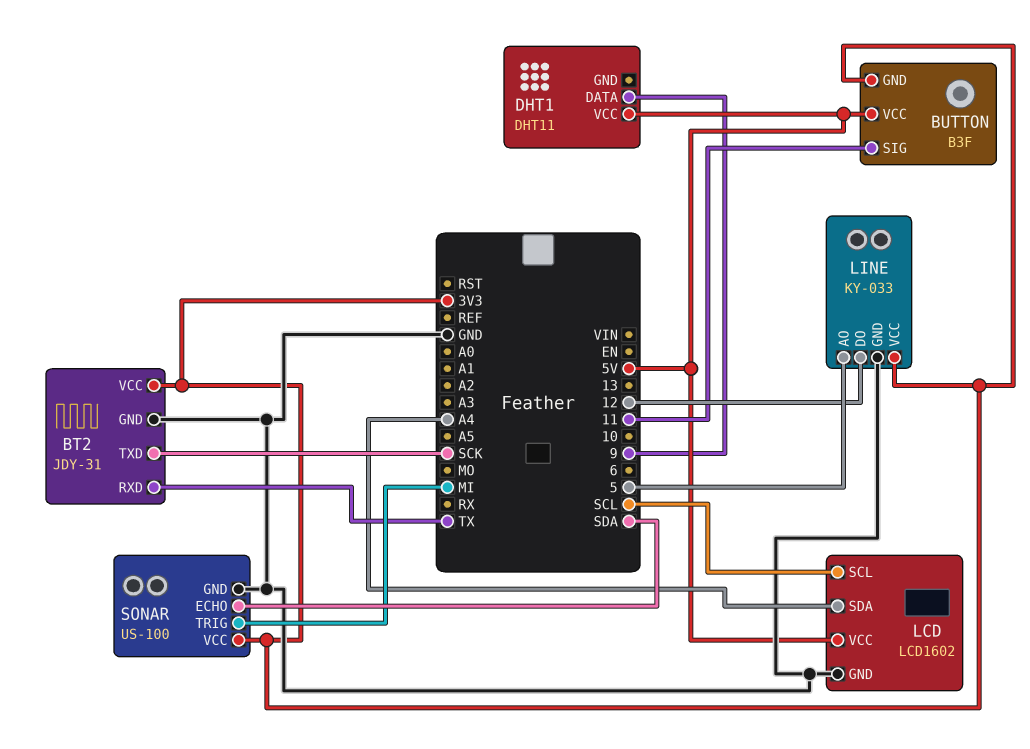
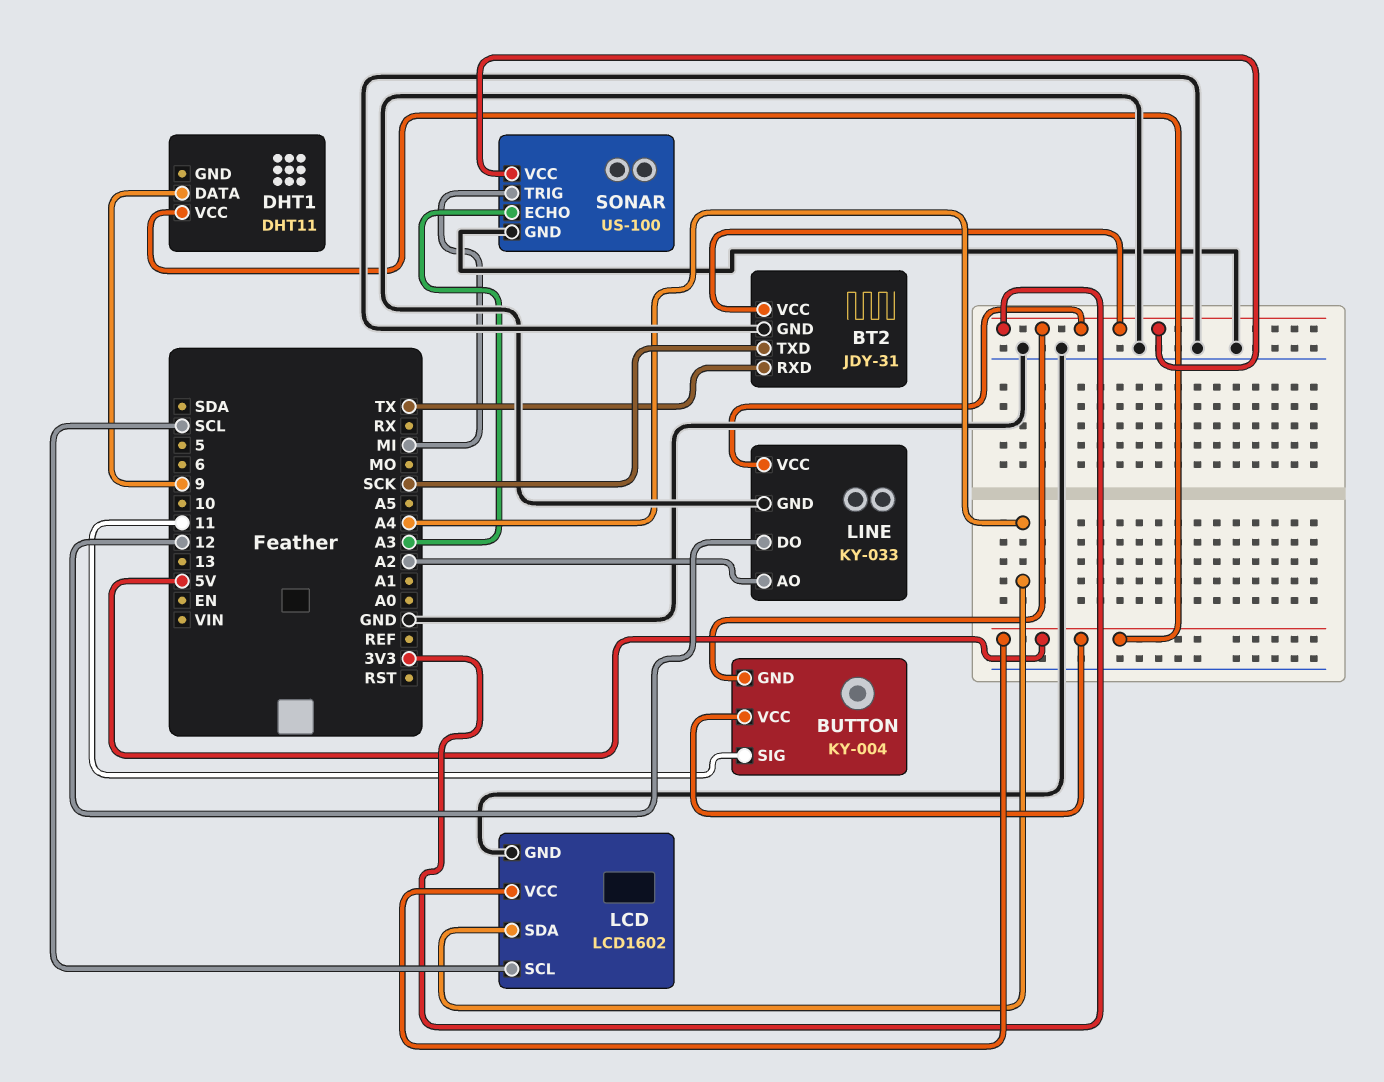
BUTTON: B3F -> KY-004
LINE pin AO: 5 -> A2
SONAR pin ECHO: SDA -> A3

